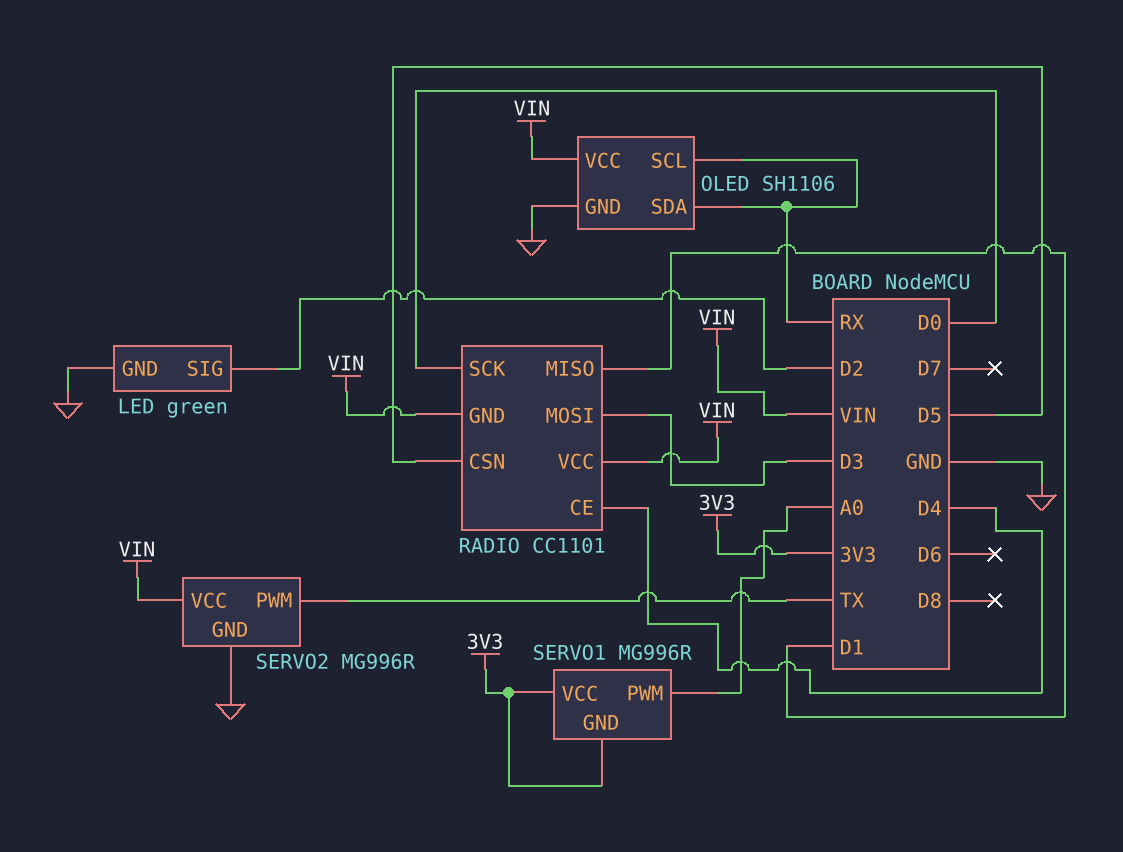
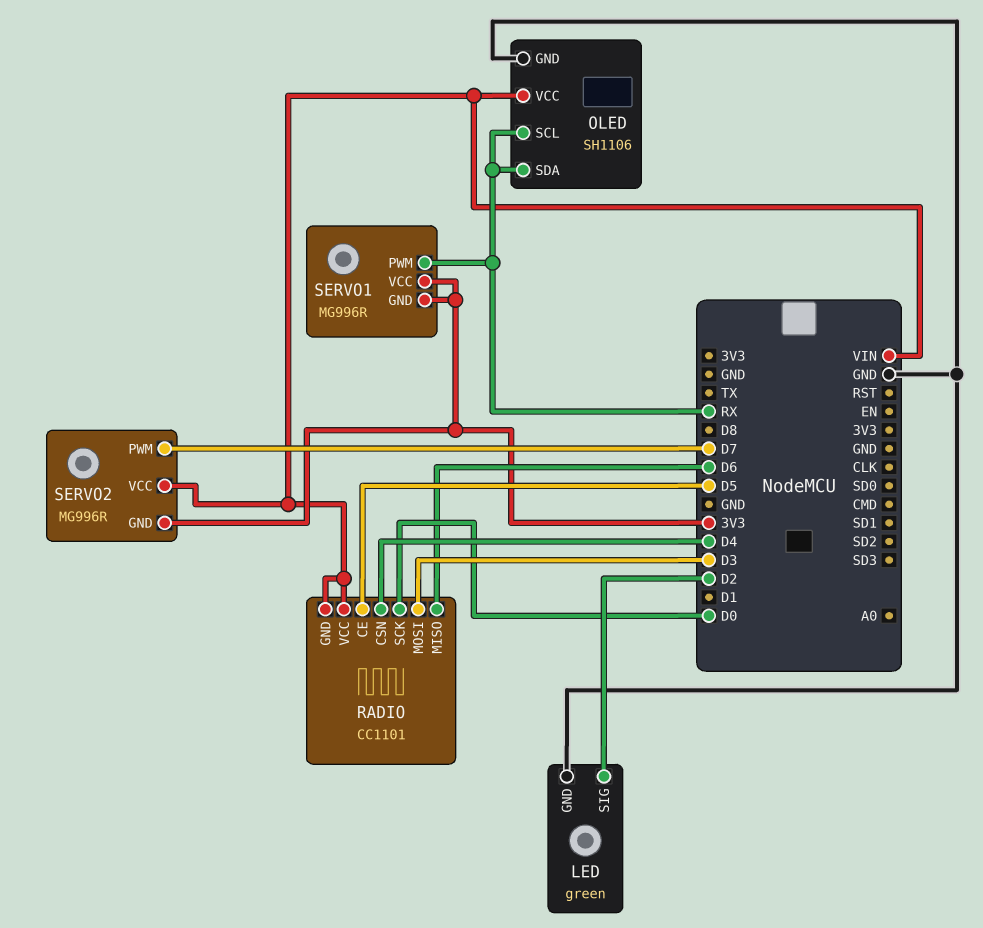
RADIO pin CE: D4 -> D5
RADIO pin CSN: D5 -> D4
RADIO pin MISO: D1 -> D6
SERVO1 pin PWM: A0 -> RX
SERVO2 pin GND: GND -> 3V3
SERVO2 pin PWM: TX -> D7

